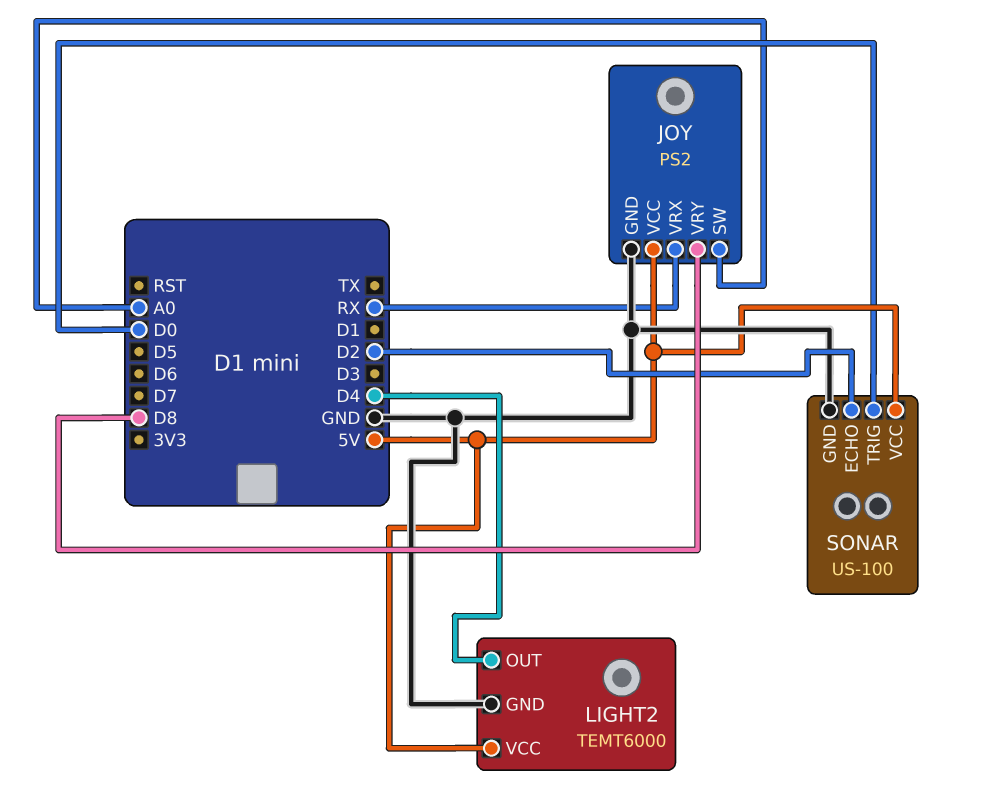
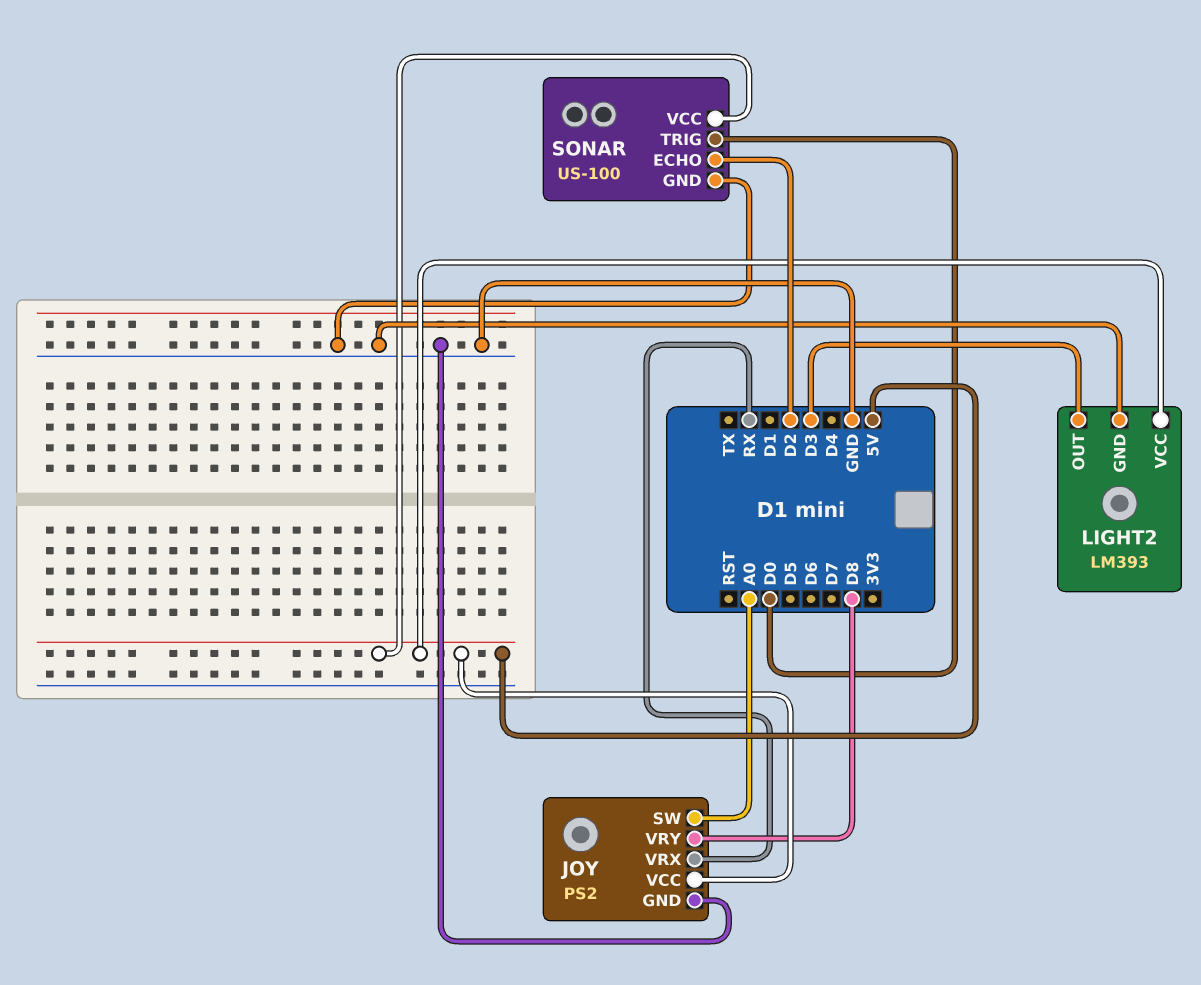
LIGHT2: TEMT6000 -> LM393
LIGHT2 pin OUT: D4 -> D3

